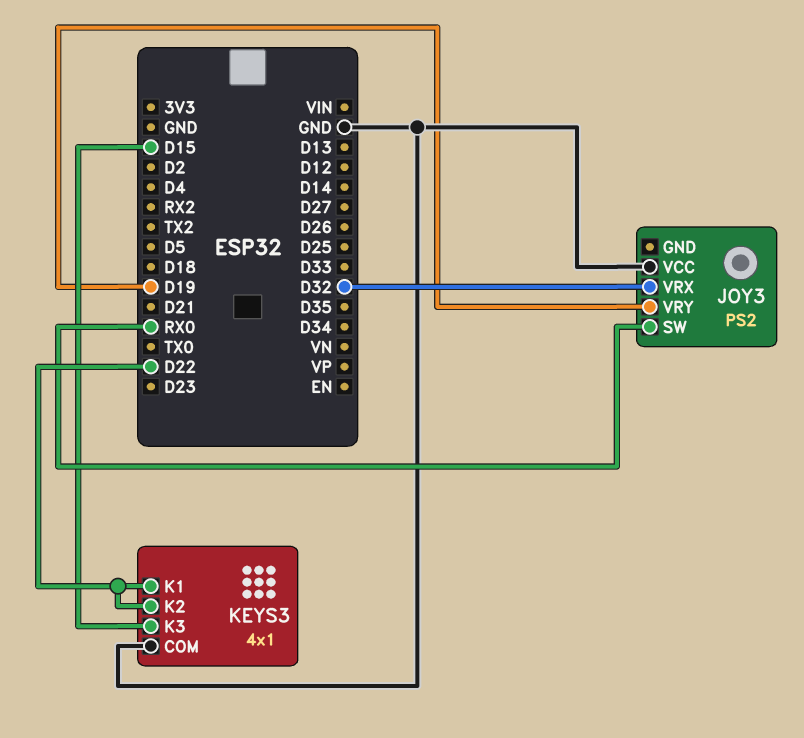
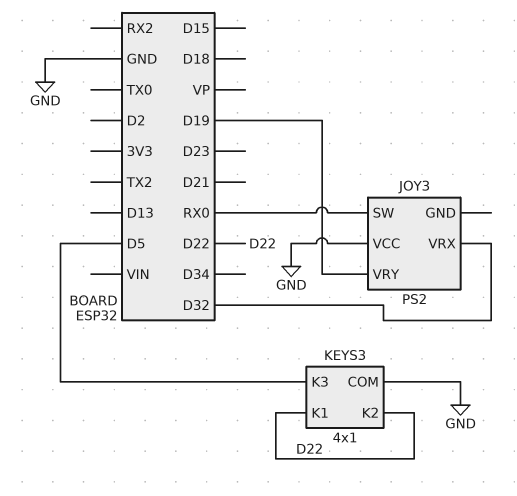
KEYS3 pin K3: D15 -> D5

